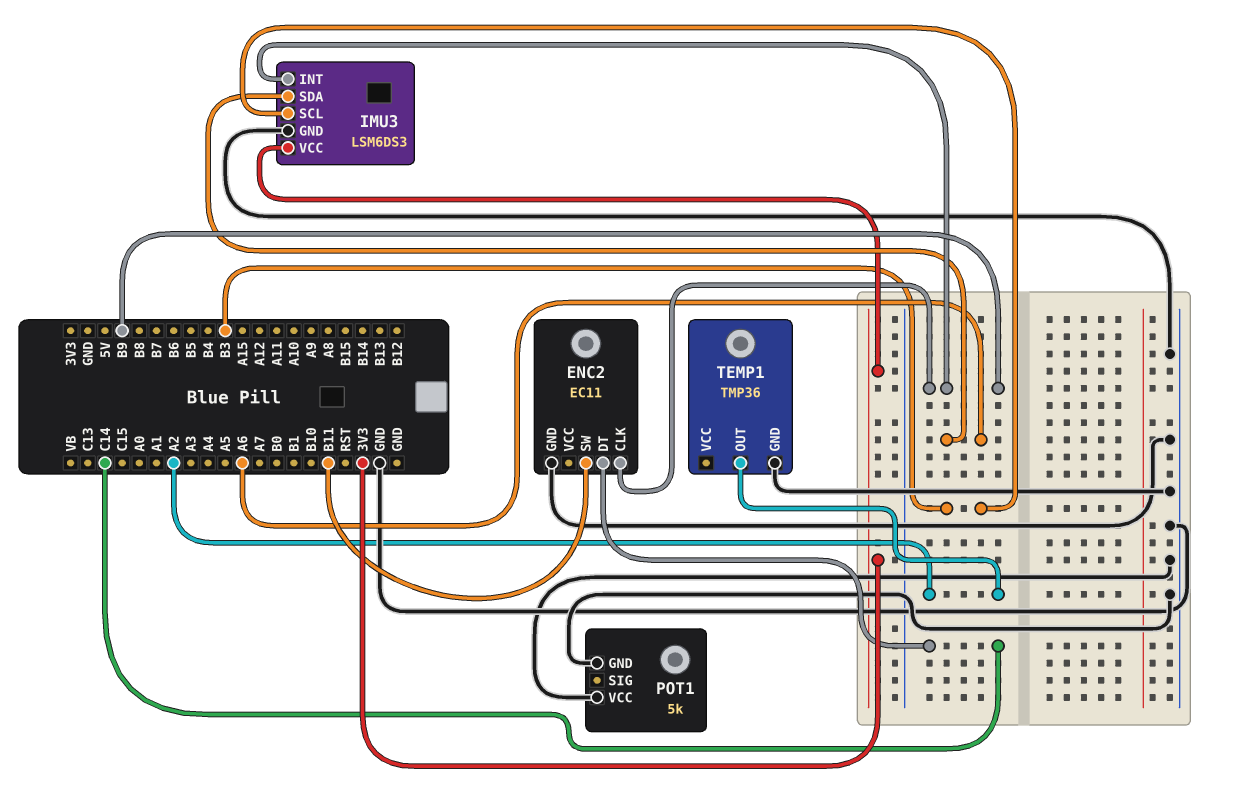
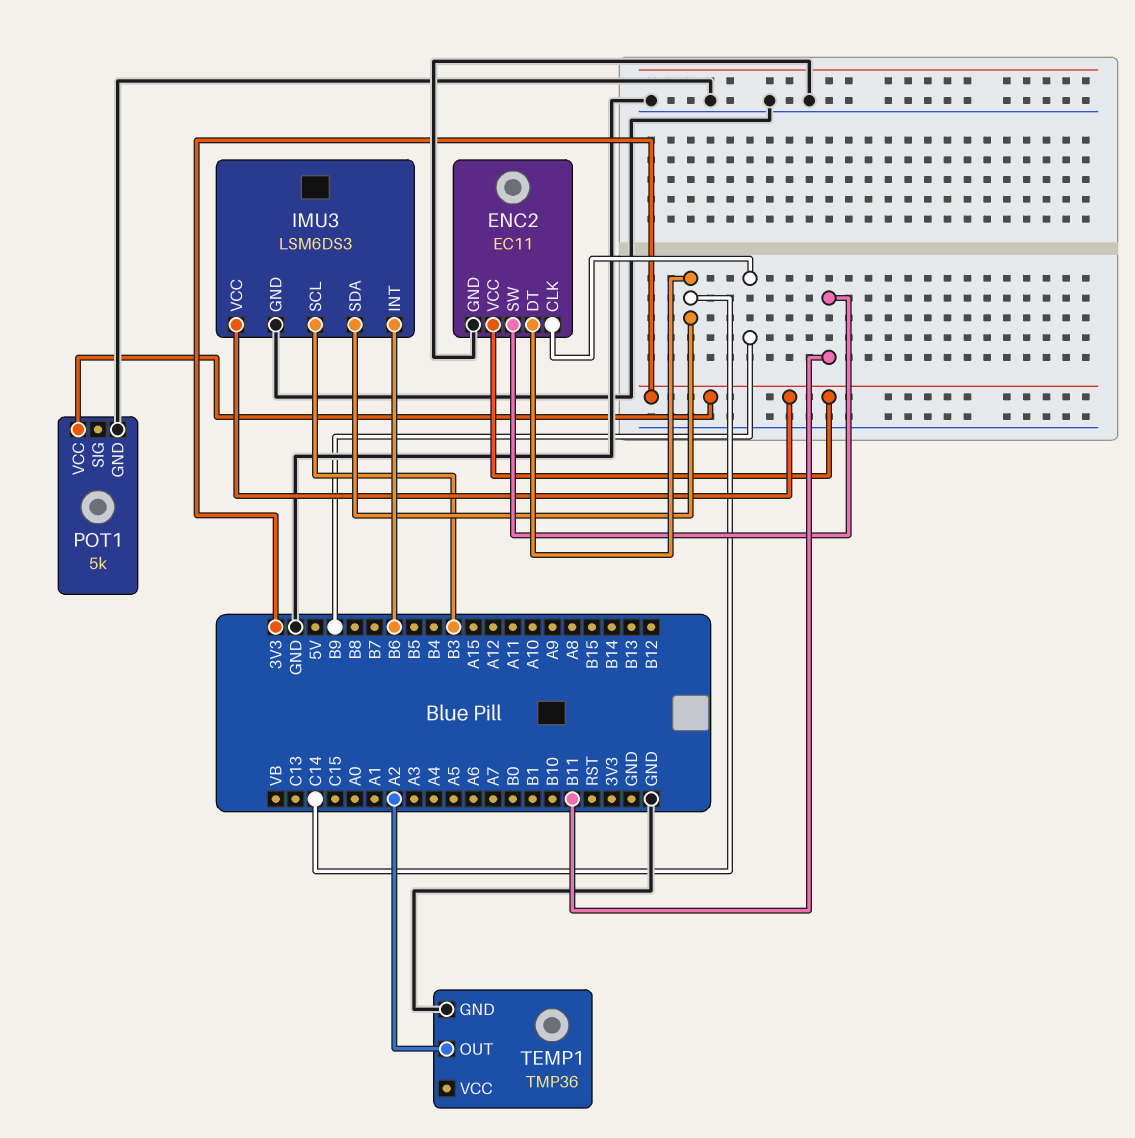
ENC2 pin VCC: none -> 3V3
IMU3 pin INT: B9 -> B6
IMU3 pin SDA: A6 -> C14
POT1 pin VCC: GND -> 3V3

